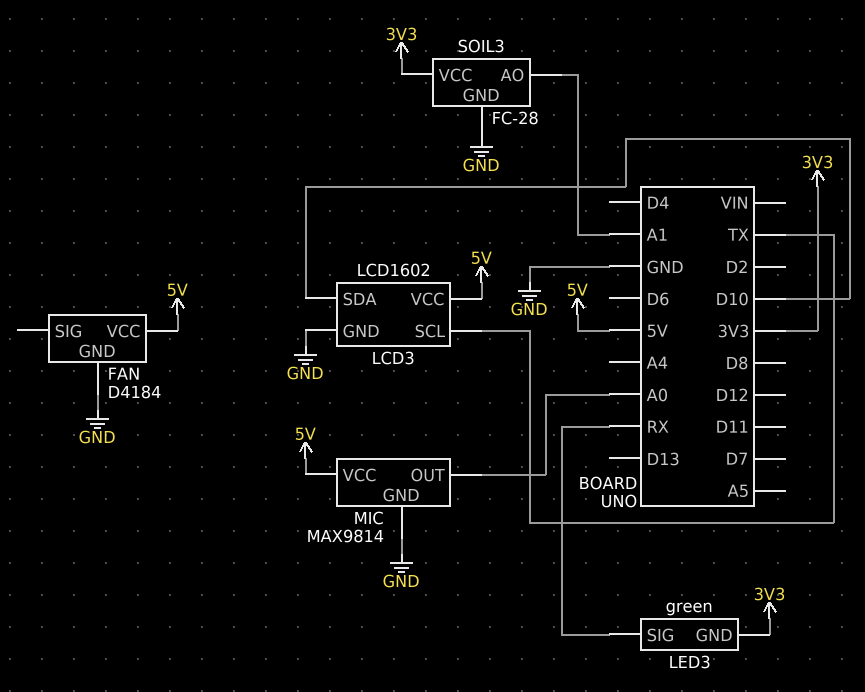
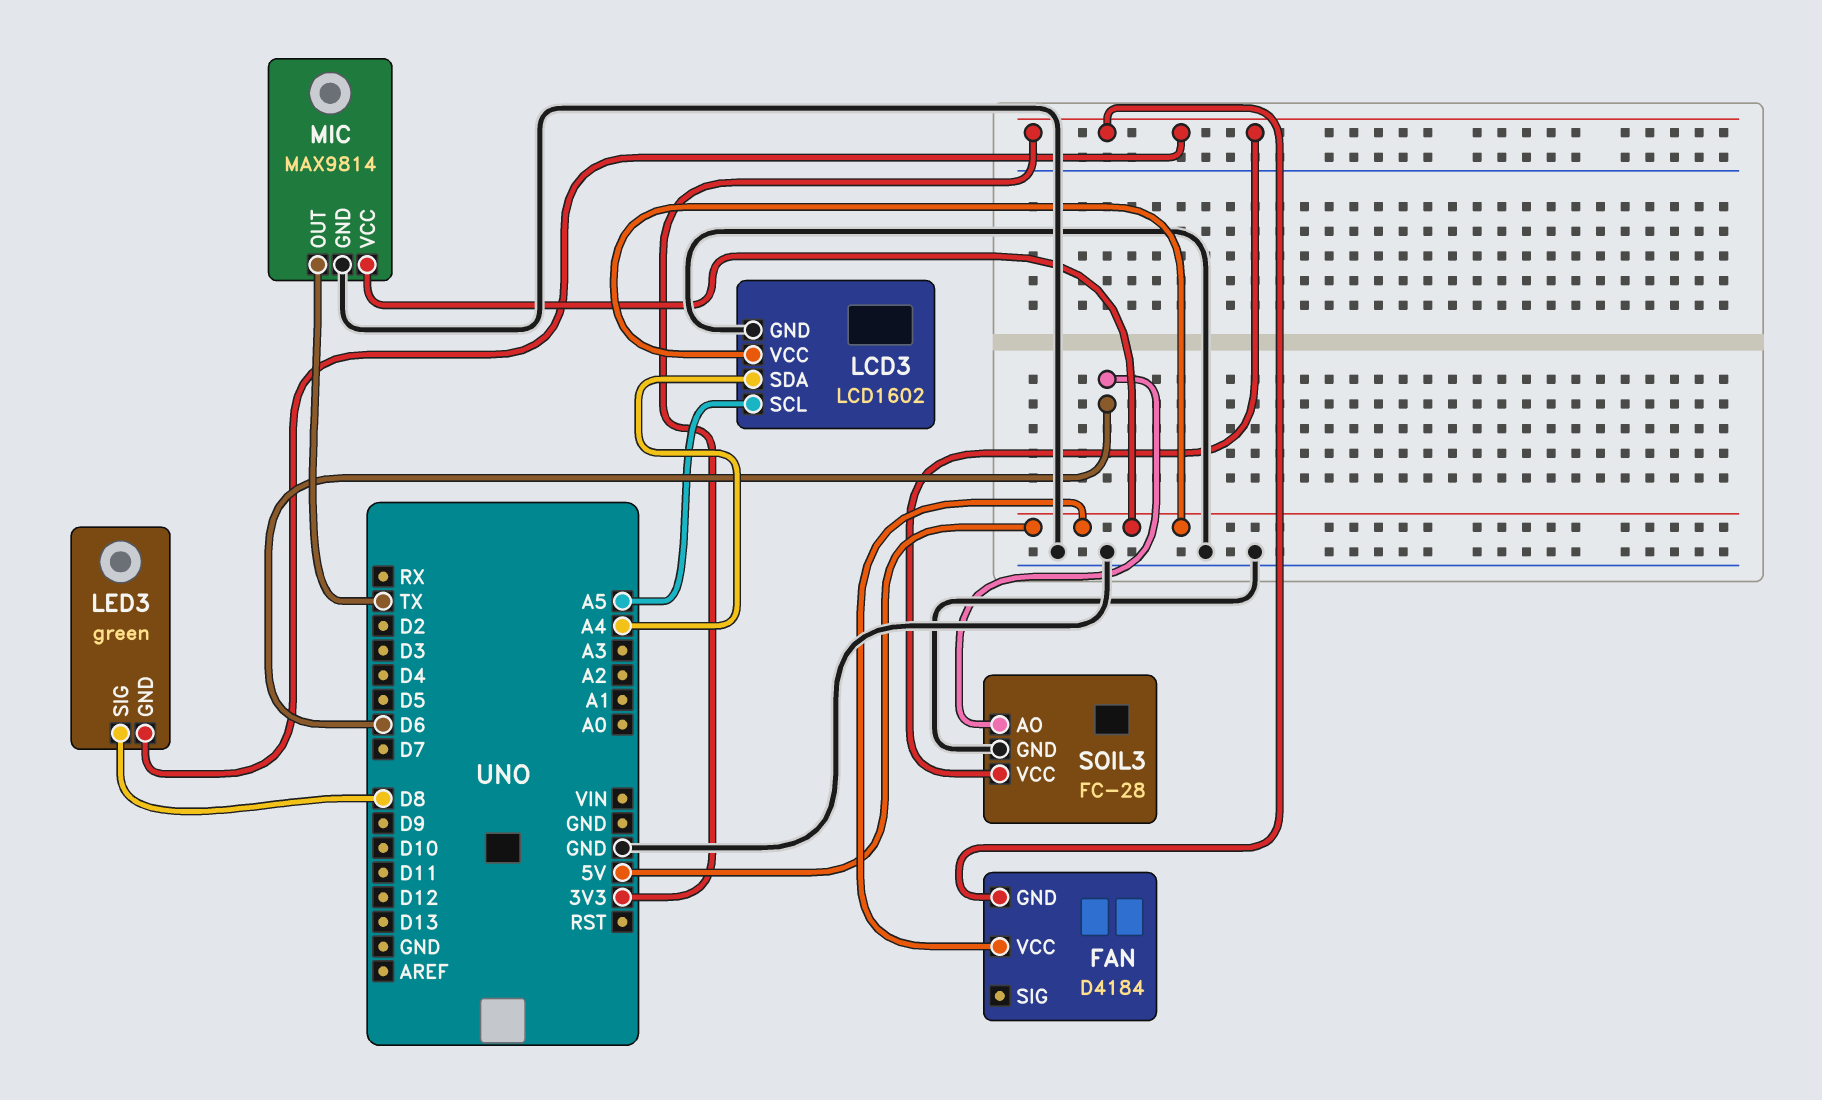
FAN pin GND: GND -> 3V3
LCD3 pin SCL: TX -> A5
LCD3 pin SDA: D10 -> A4
LED3 pin SIG: RX -> D8
MIC pin OUT: A0 -> TX
SOIL3 pin AO: A1 -> D6

